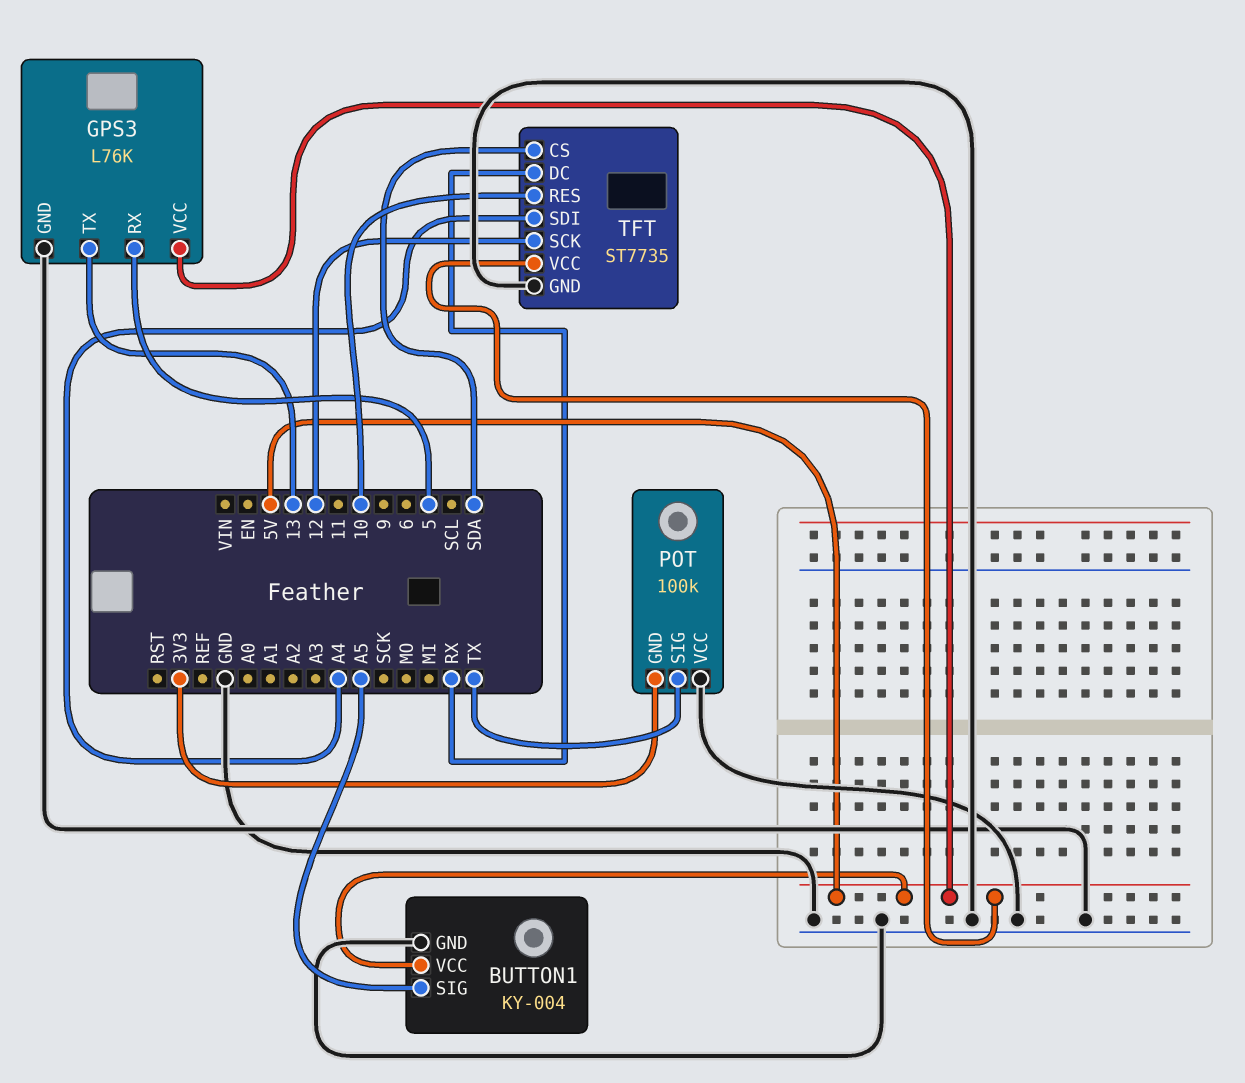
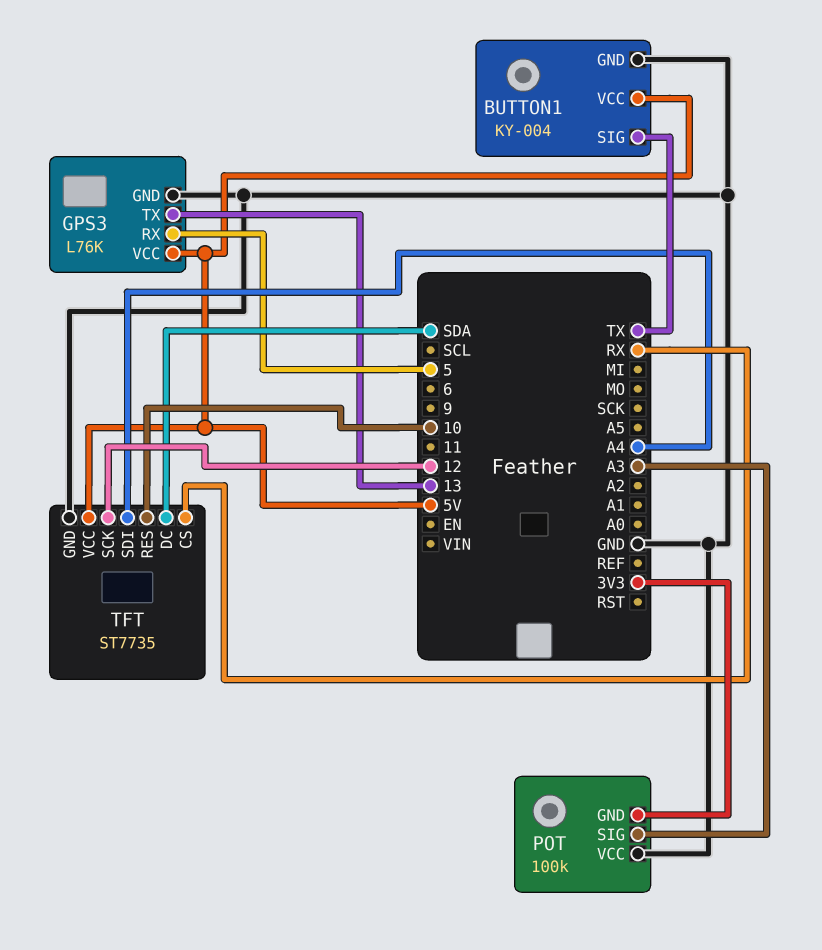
BUTTON1 pin SIG: A5 -> TX
POT pin SIG: TX -> A3
TFT pin CS: SDA -> RX
TFT pin DC: RX -> SDA

